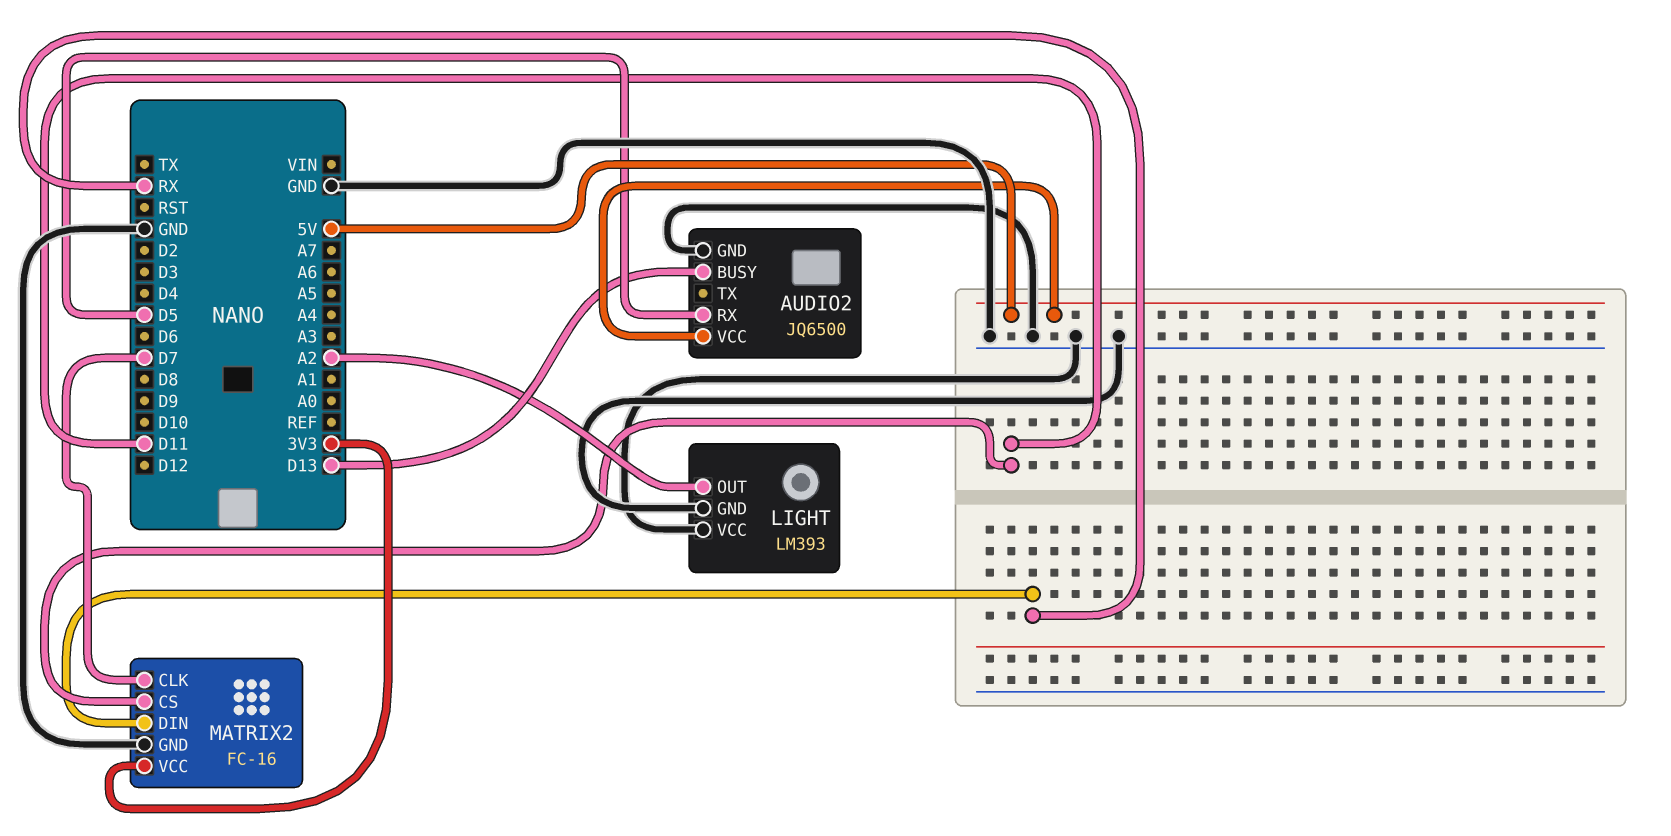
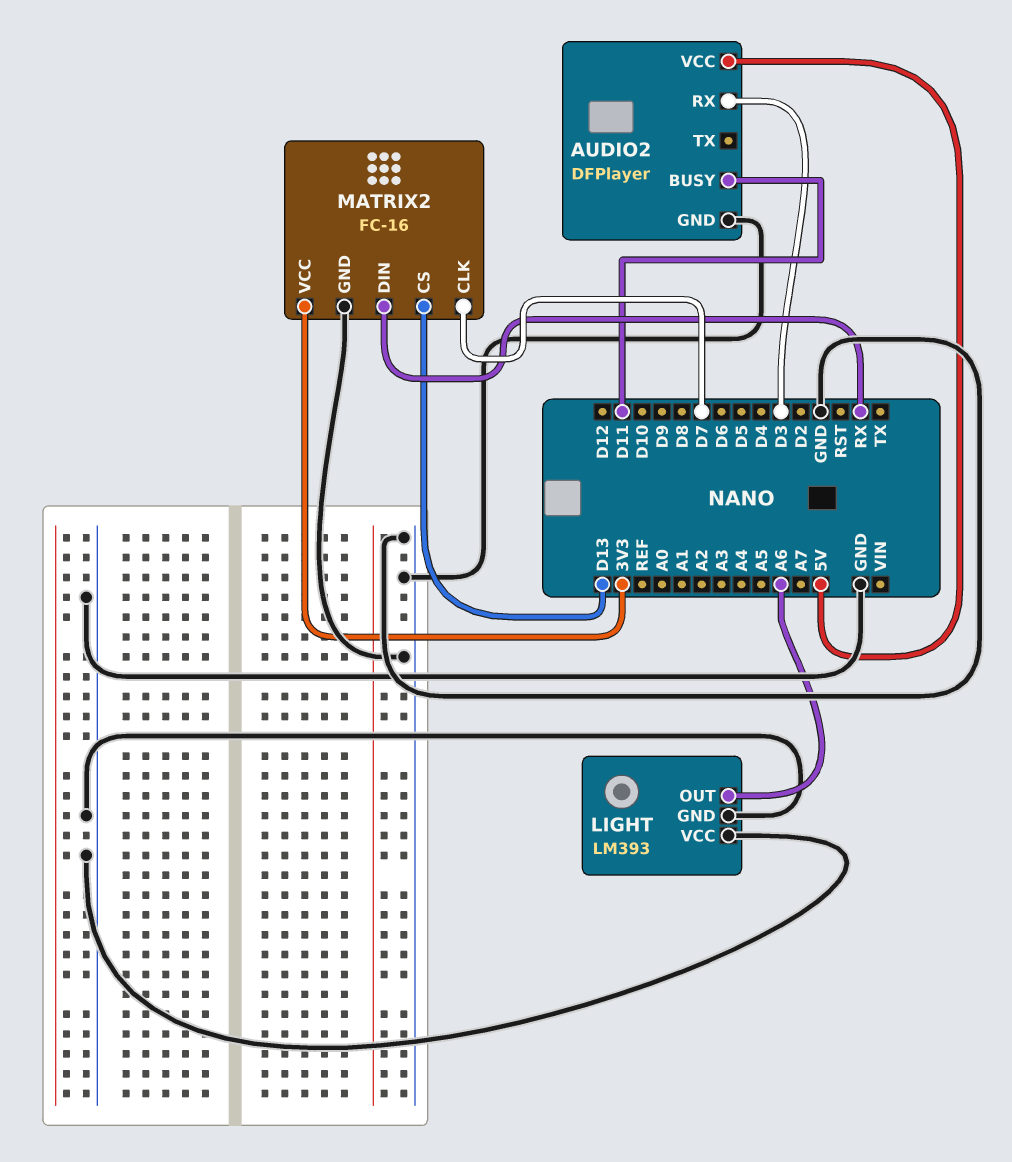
AUDIO2: JQ6500 -> DFPlayer
AUDIO2 pin BUSY: D13 -> D11
AUDIO2 pin RX: D5 -> D3
LIGHT pin OUT: A2 -> A6
MATRIX2 pin CS: D11 -> D13

